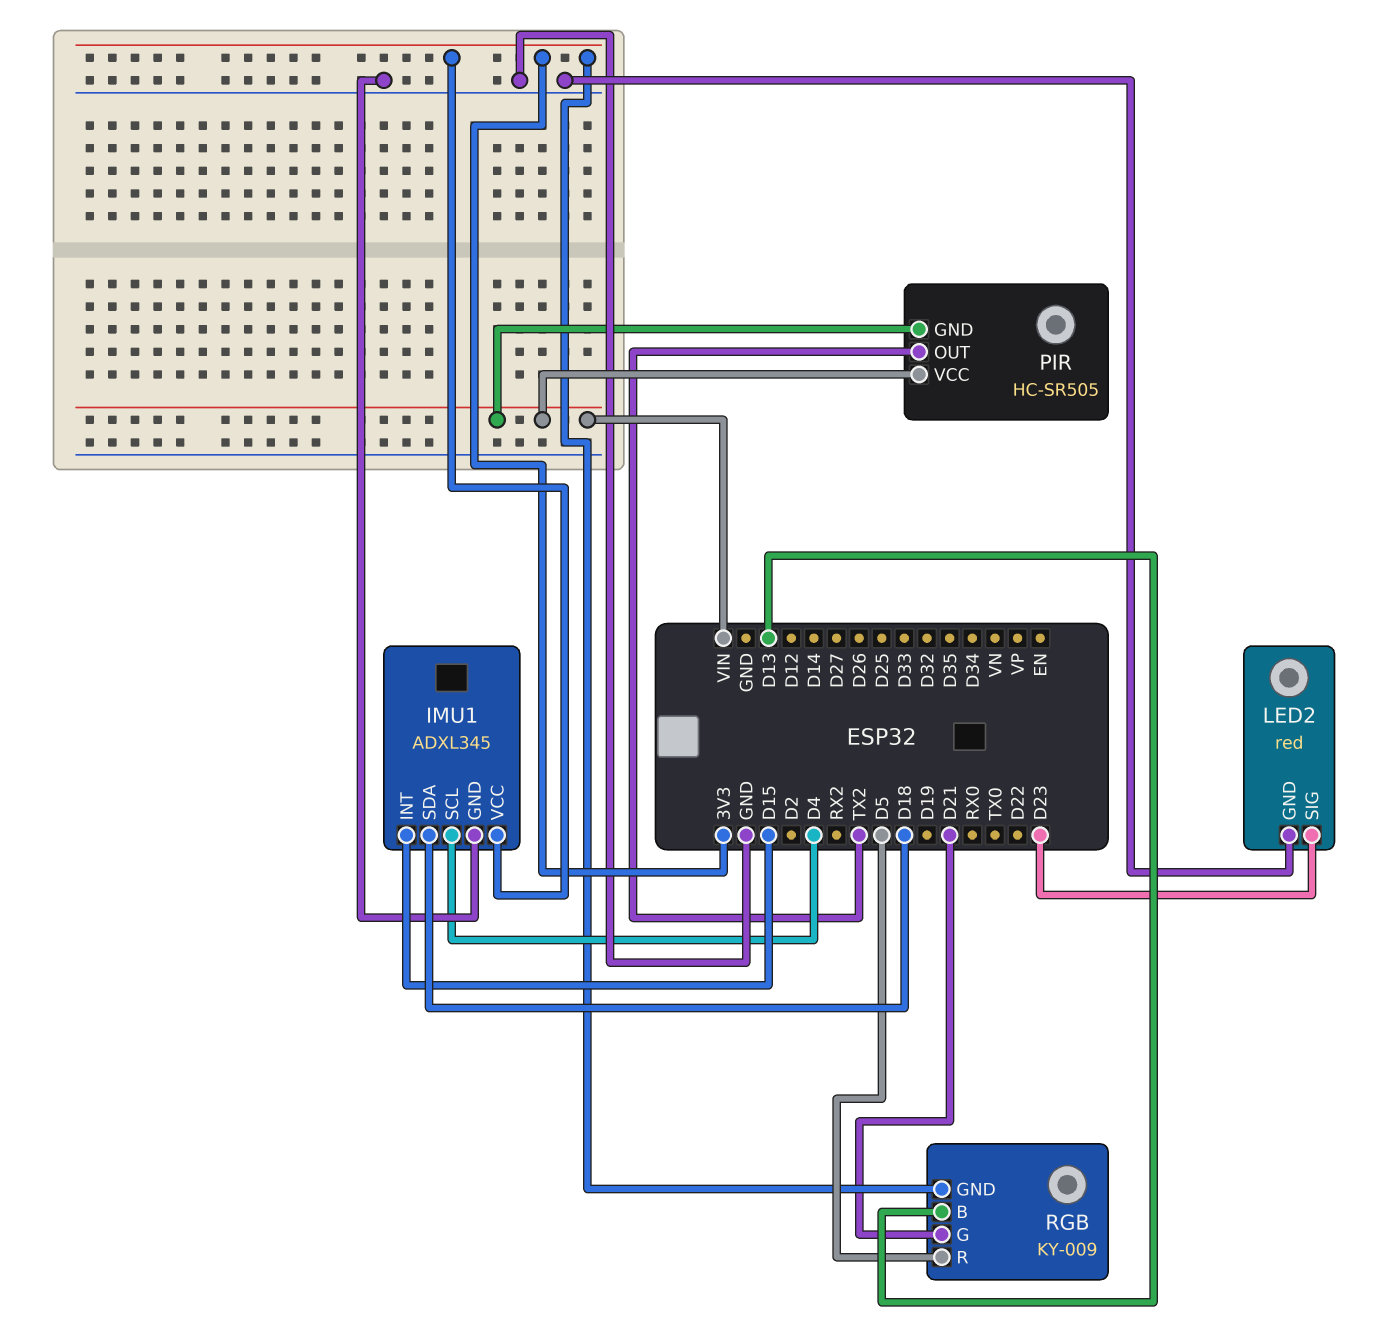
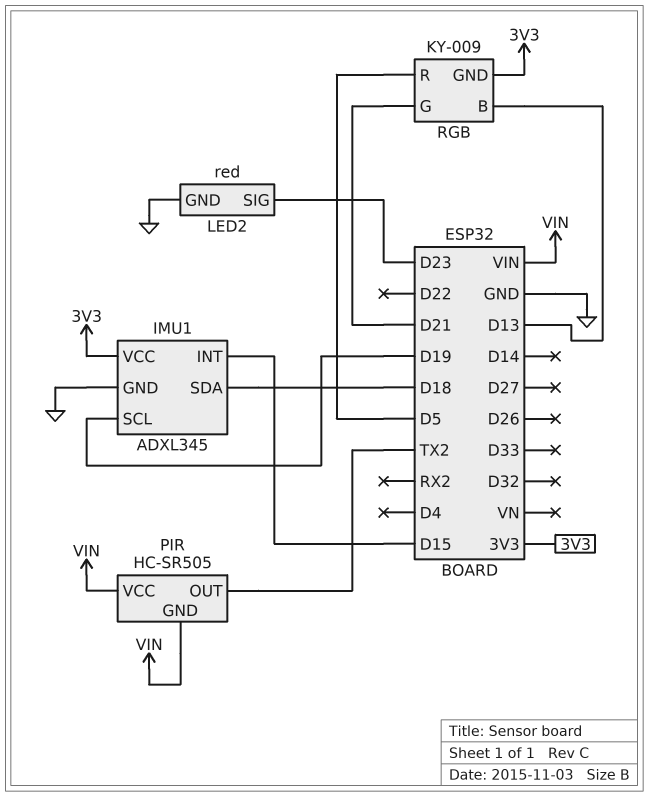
IMU1 pin SCL: D4 -> D19

